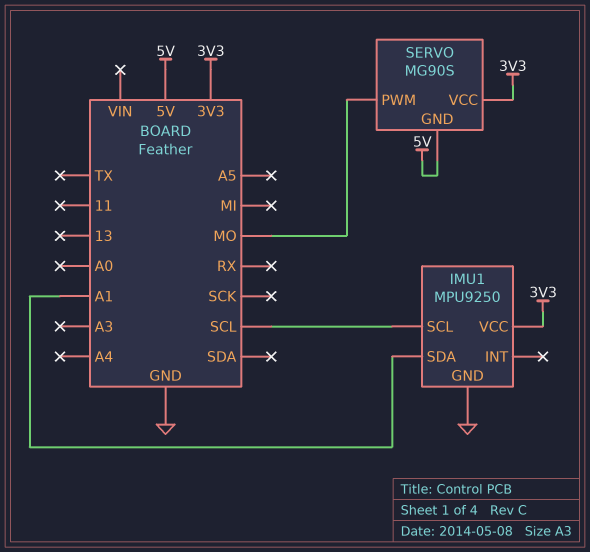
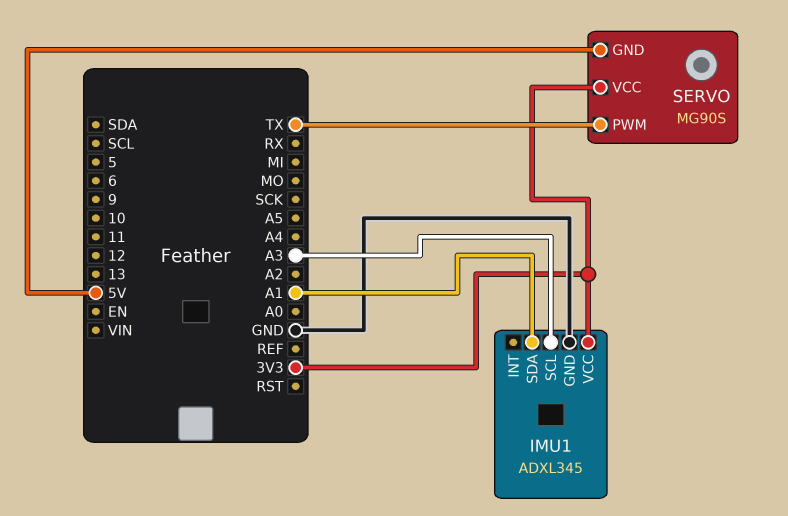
IMU1: MPU9250 -> ADXL345
IMU1 pin SCL: SCL -> A3
SERVO pin PWM: MO -> TX

